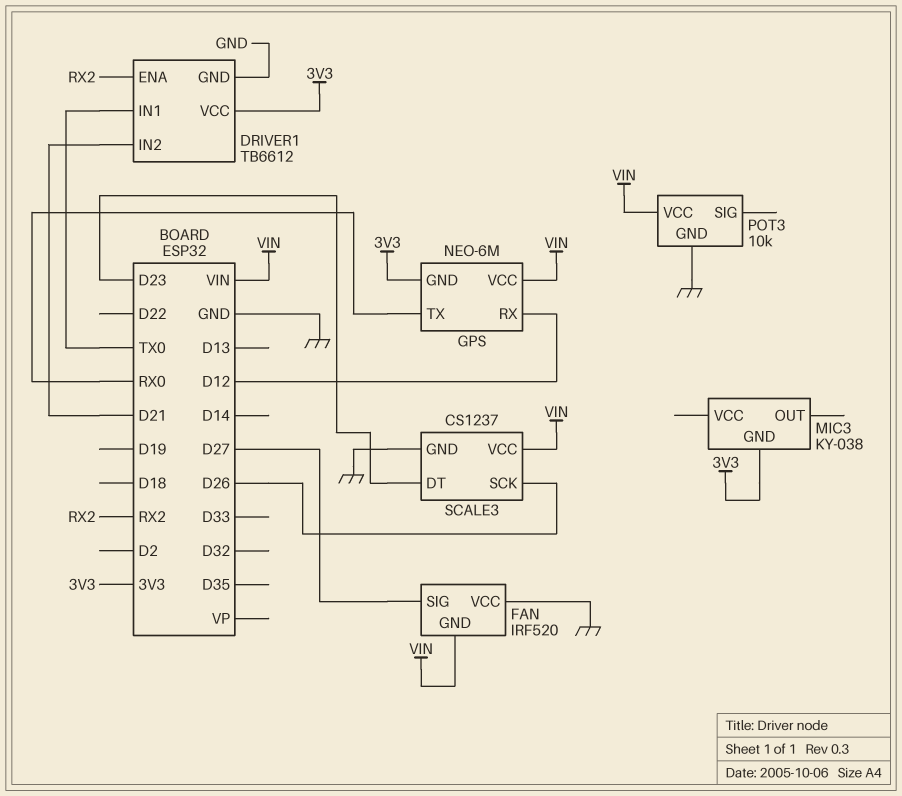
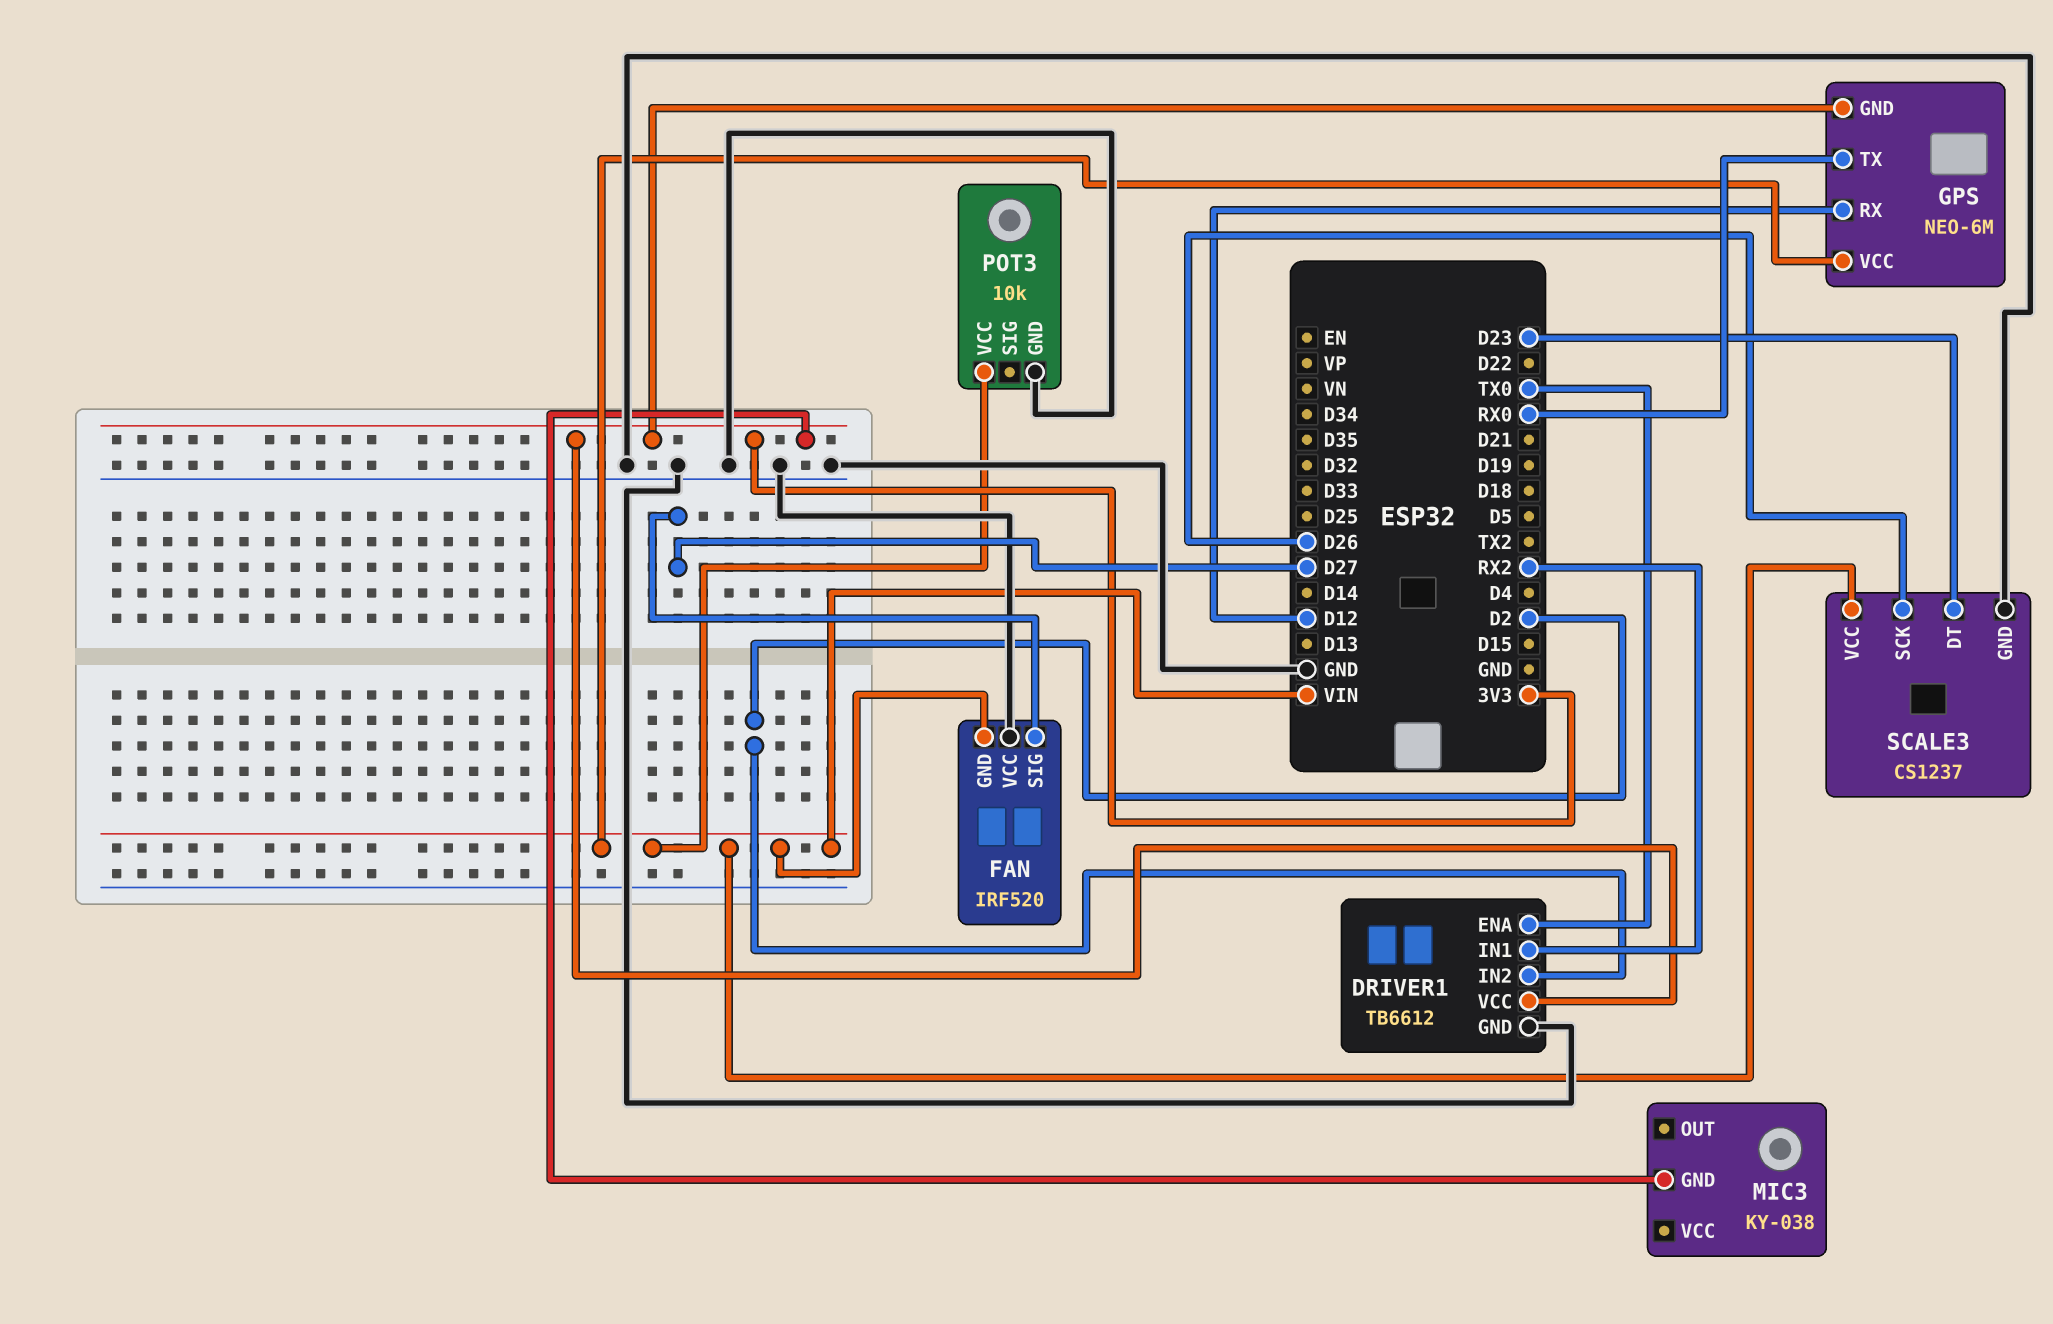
DRIVER1 pin ENA: RX2 -> TX0
DRIVER1 pin IN1: TX0 -> RX2
DRIVER1 pin IN2: D21 -> D2

